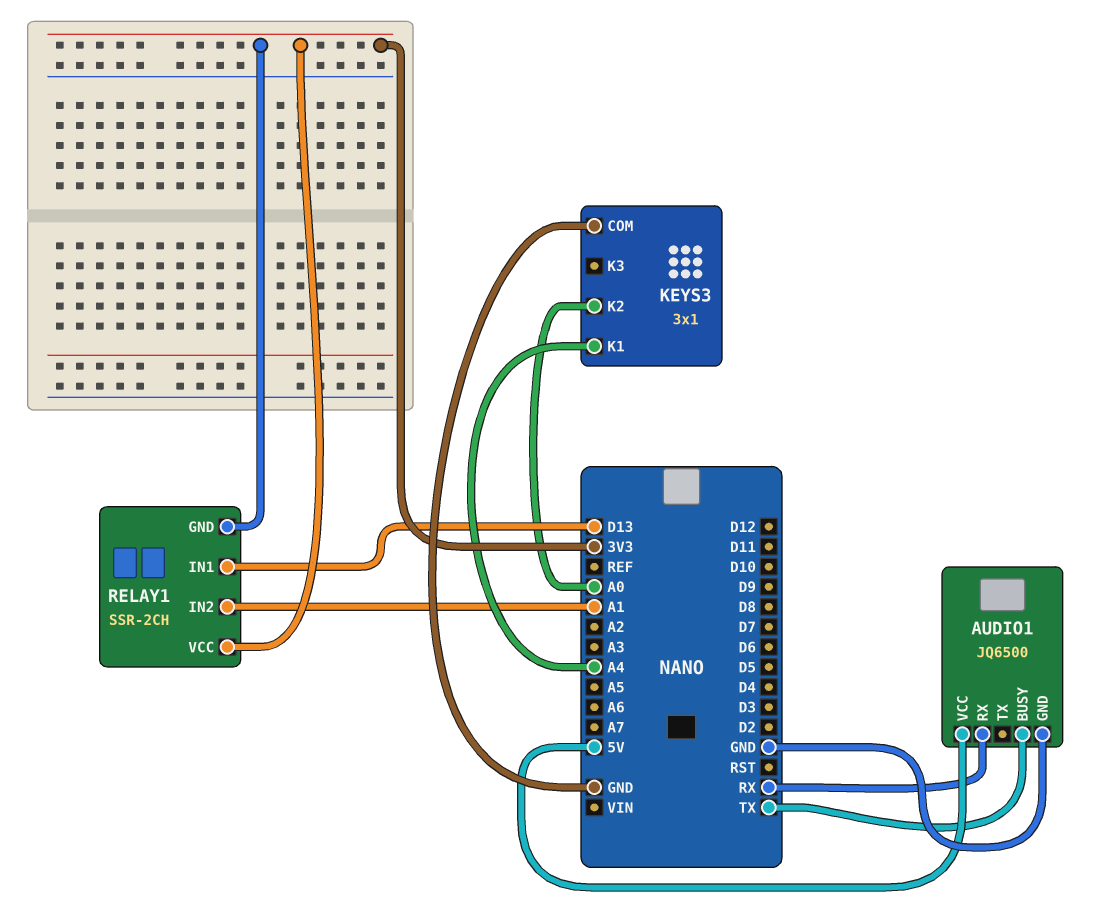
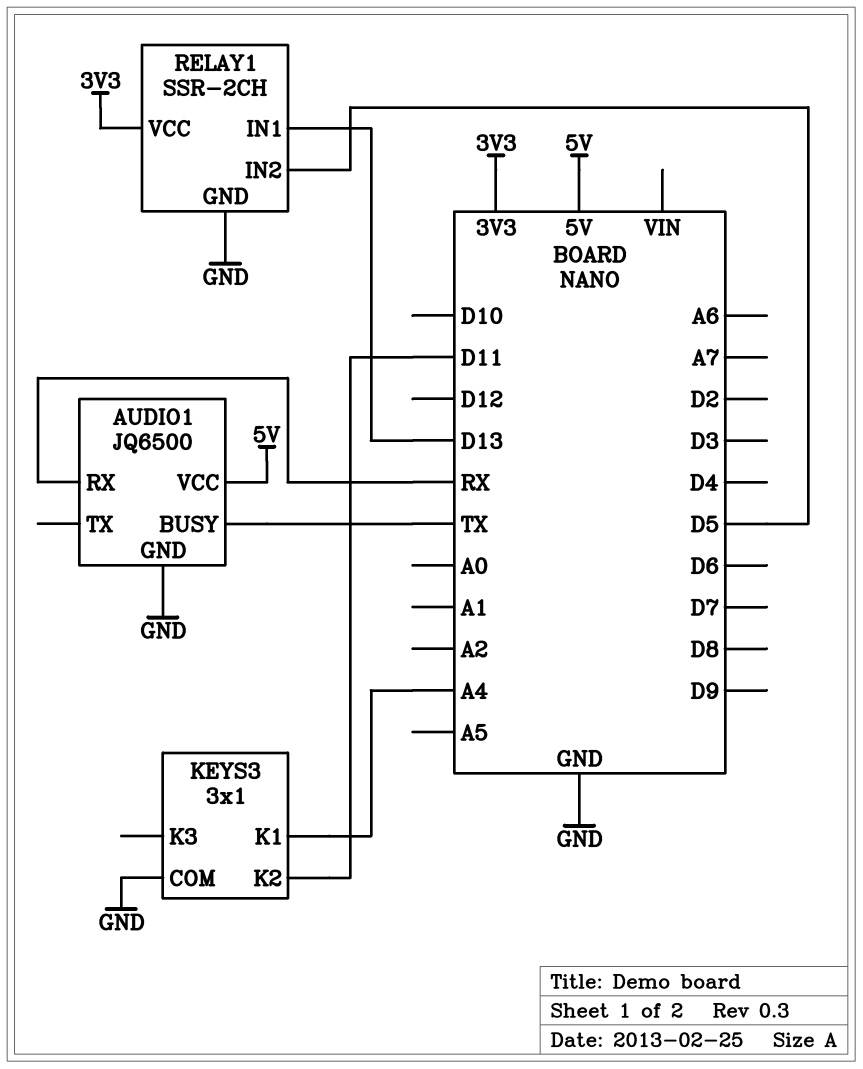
KEYS3 pin K2: A0 -> D11
RELAY1 pin GND: 3V3 -> GND
RELAY1 pin IN2: A1 -> D5

